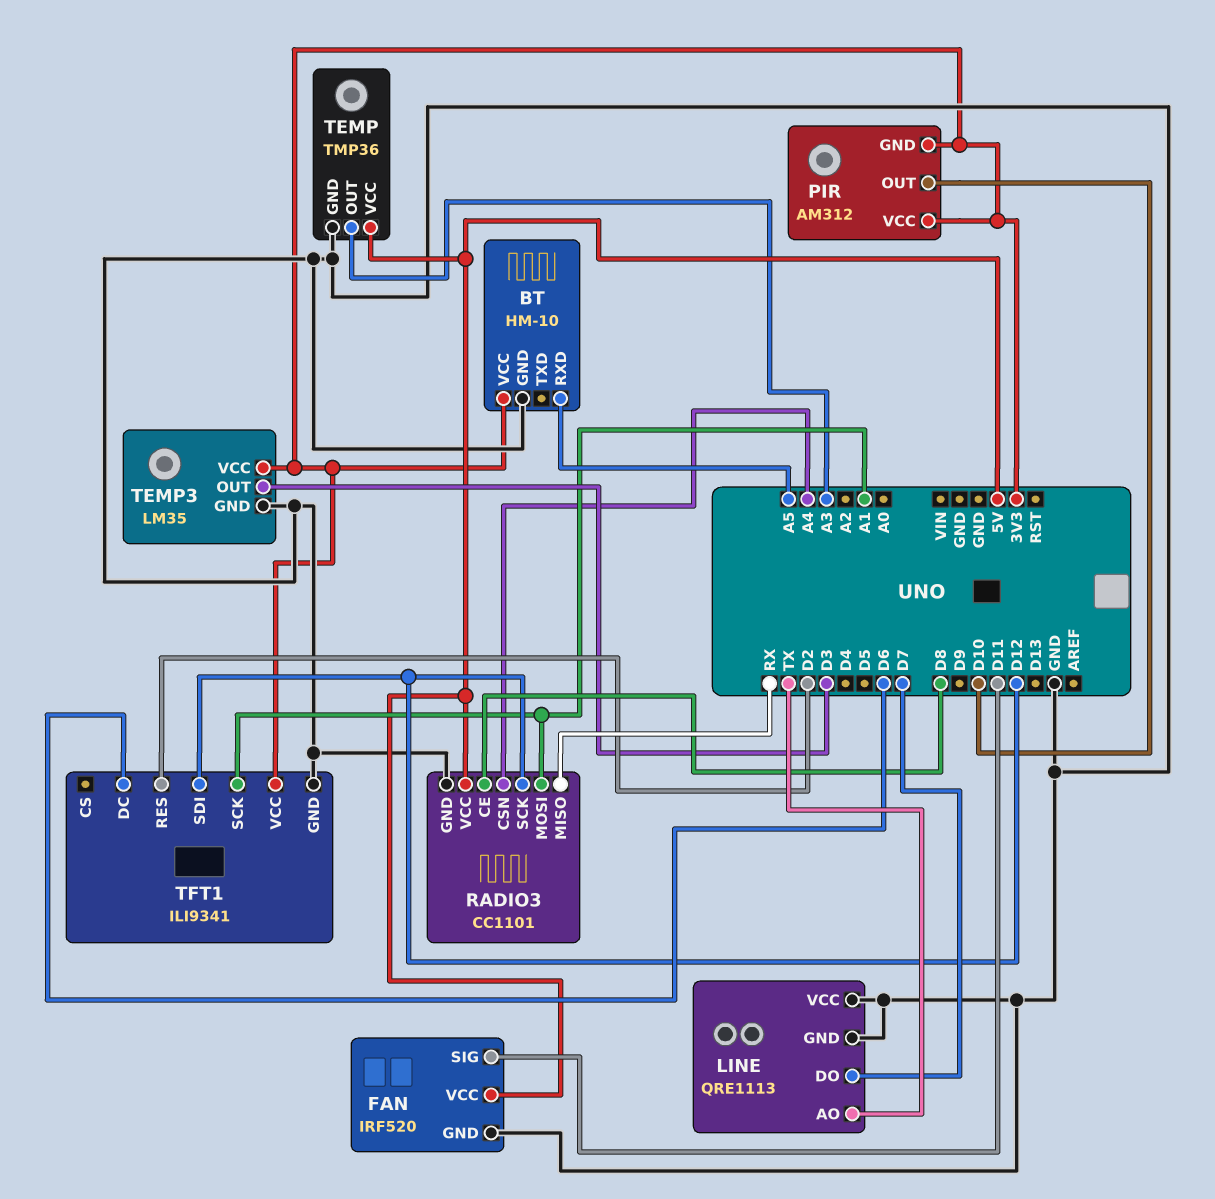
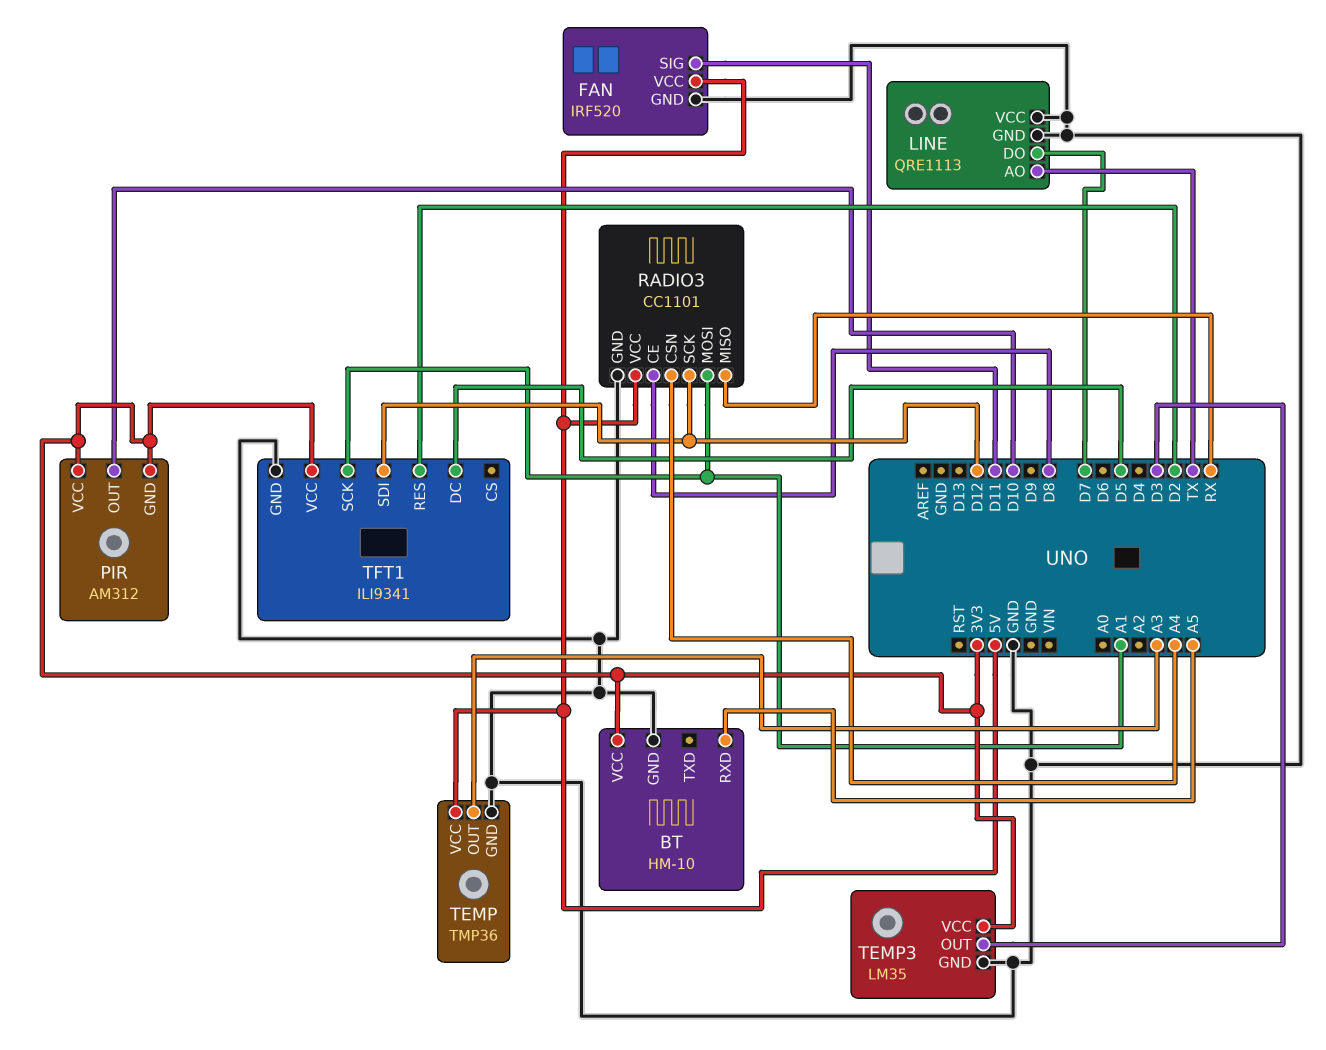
TFT1 pin DC: D6 -> D5

